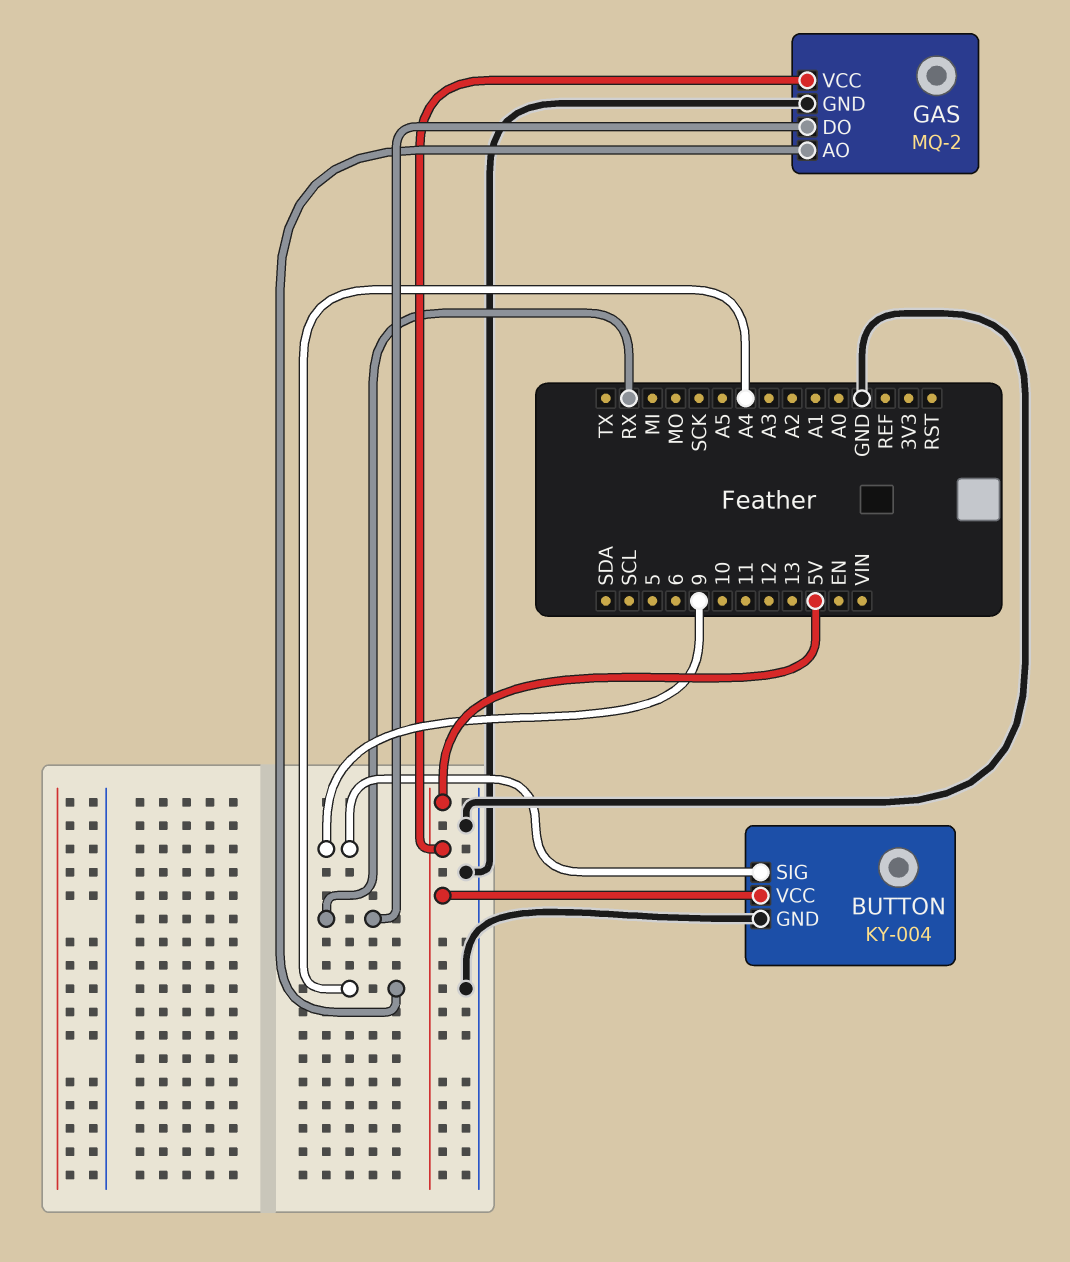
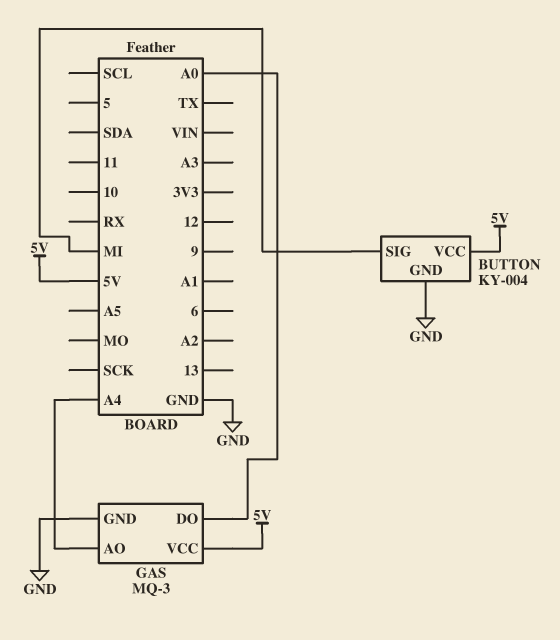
BUTTON pin SIG: 9 -> MI
GAS: MQ-2 -> MQ-3
GAS pin DO: RX -> A0

